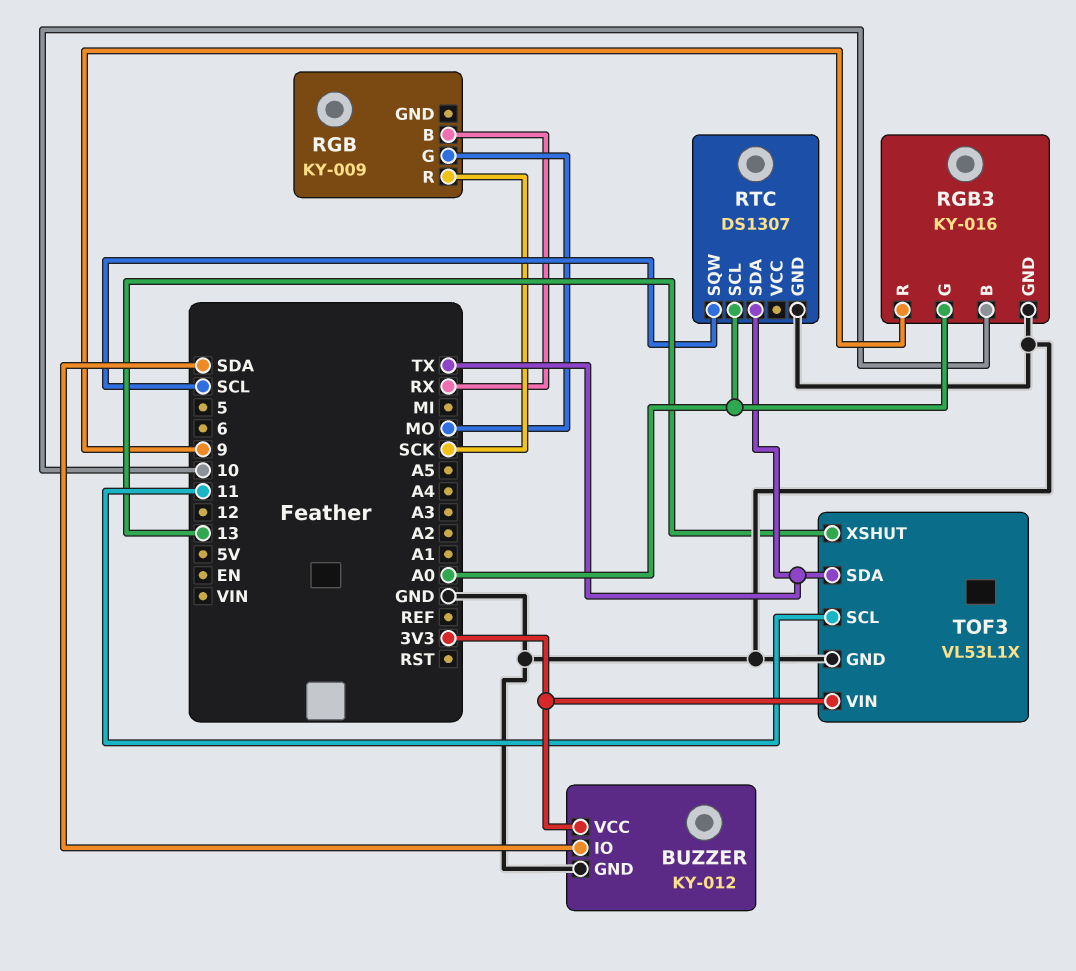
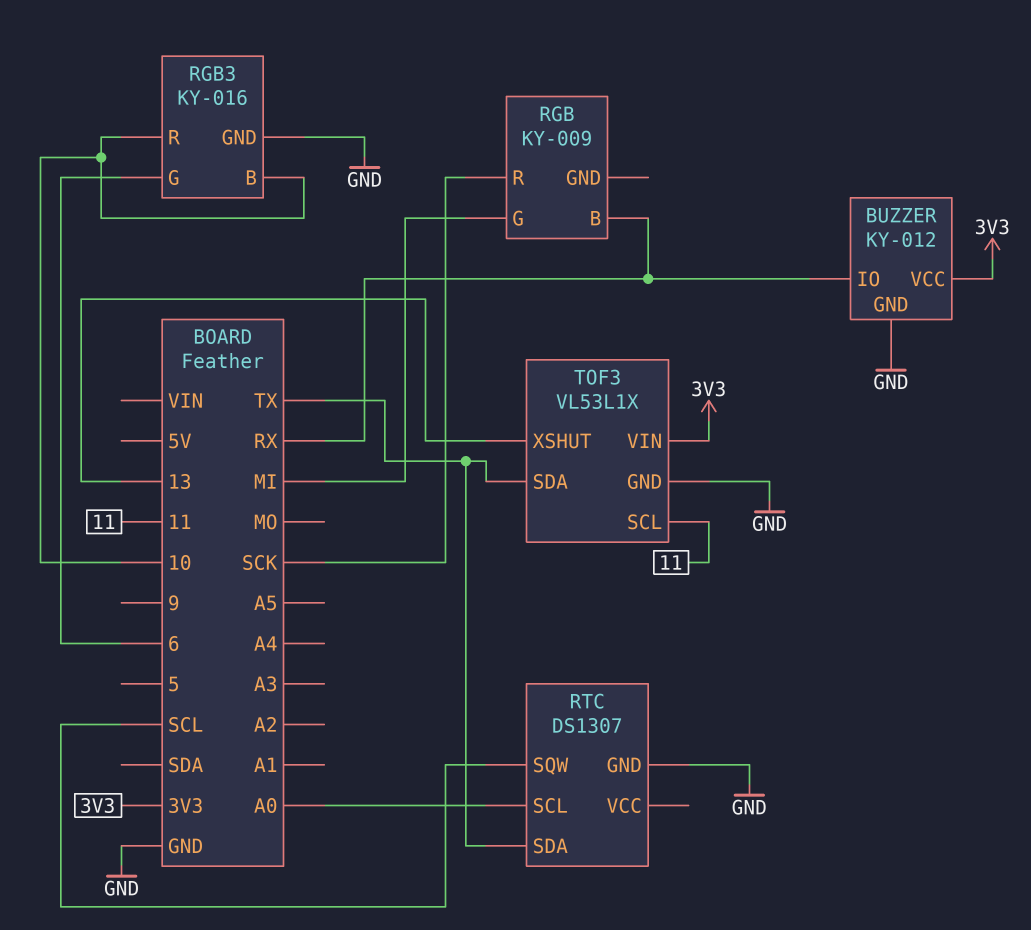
BUZZER pin IO: SDA -> RX
RGB pin G: MO -> MI
RGB3 pin G: A0 -> 6
RGB3 pin R: 9 -> 10

